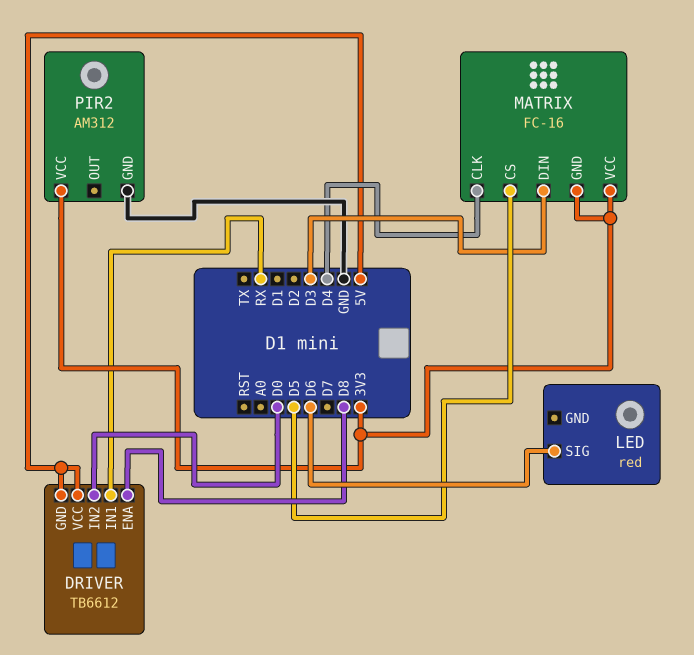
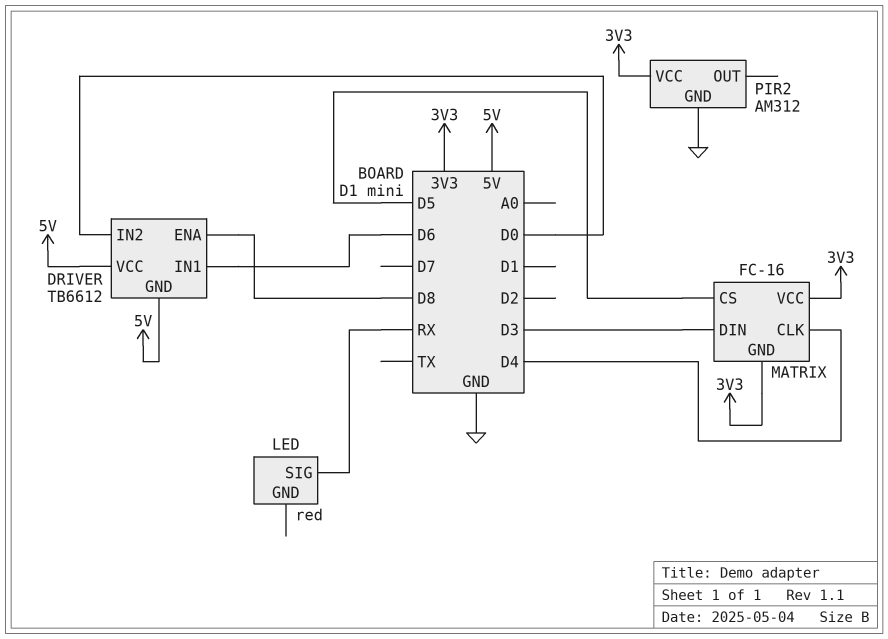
DRIVER pin IN1: RX -> D6
LED pin SIG: D6 -> RX

